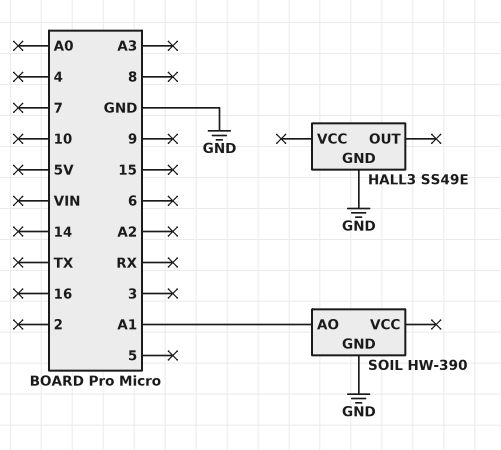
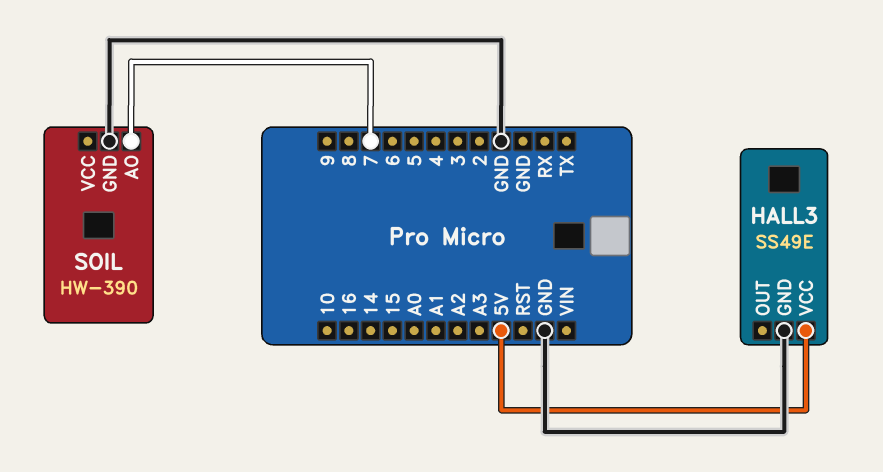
HALL3 pin VCC: none -> 5V
SOIL pin AO: A1 -> 7

